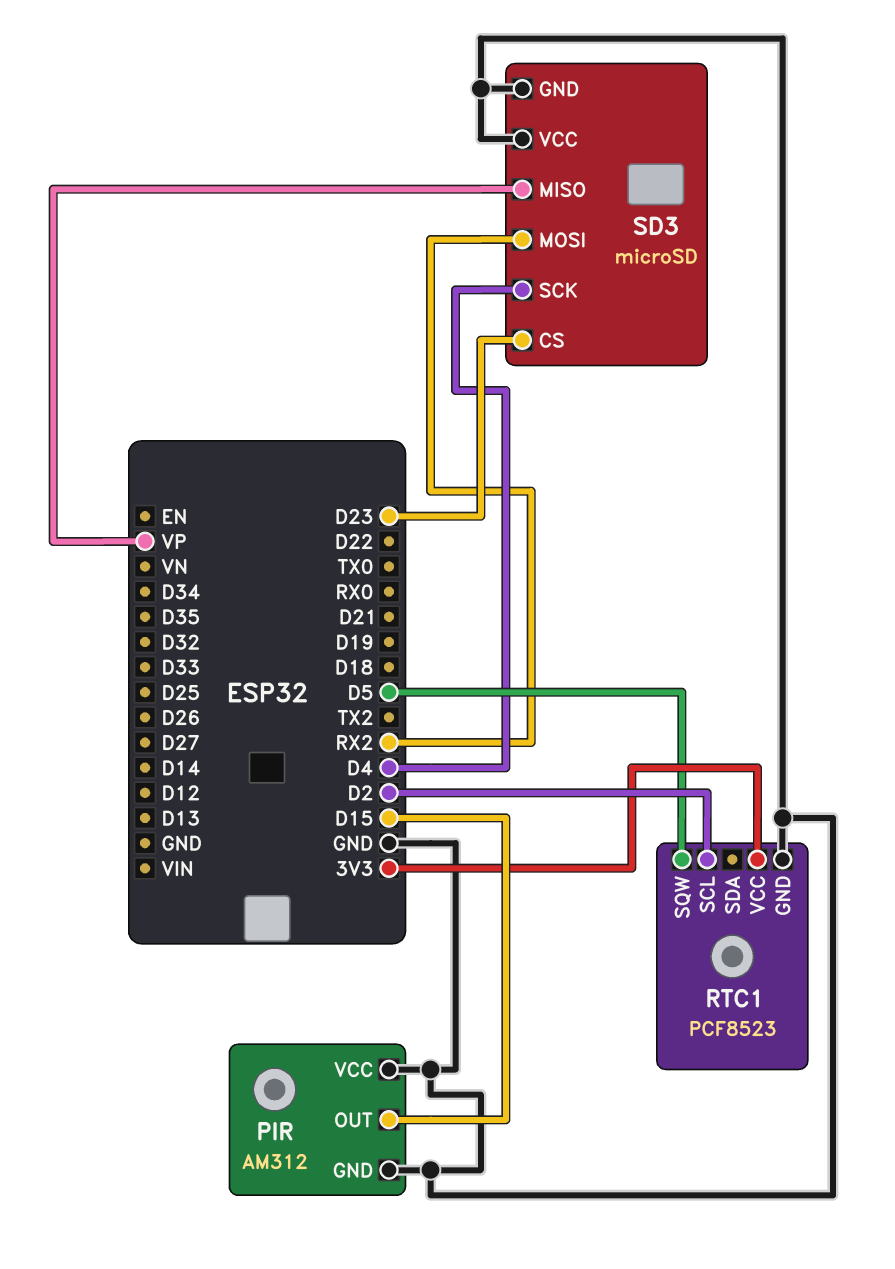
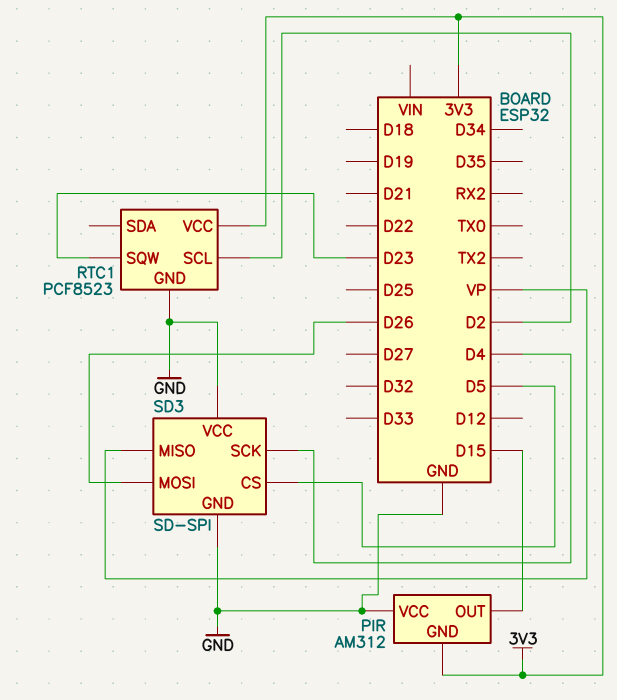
PIR pin GND: GND -> 3V3
RTC1 pin SQW: D5 -> D23
SD3: microSD -> SD-SPI
SD3 pin CS: D23 -> D5
SD3 pin MOSI: RX2 -> D26

